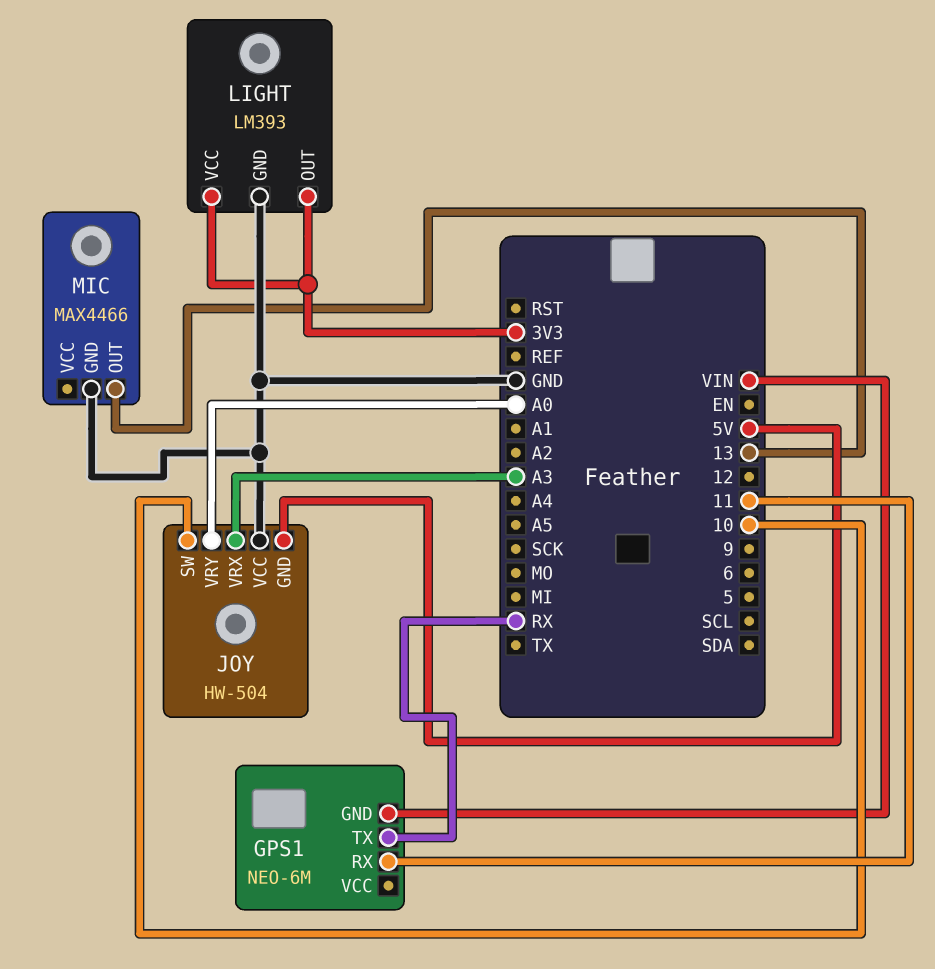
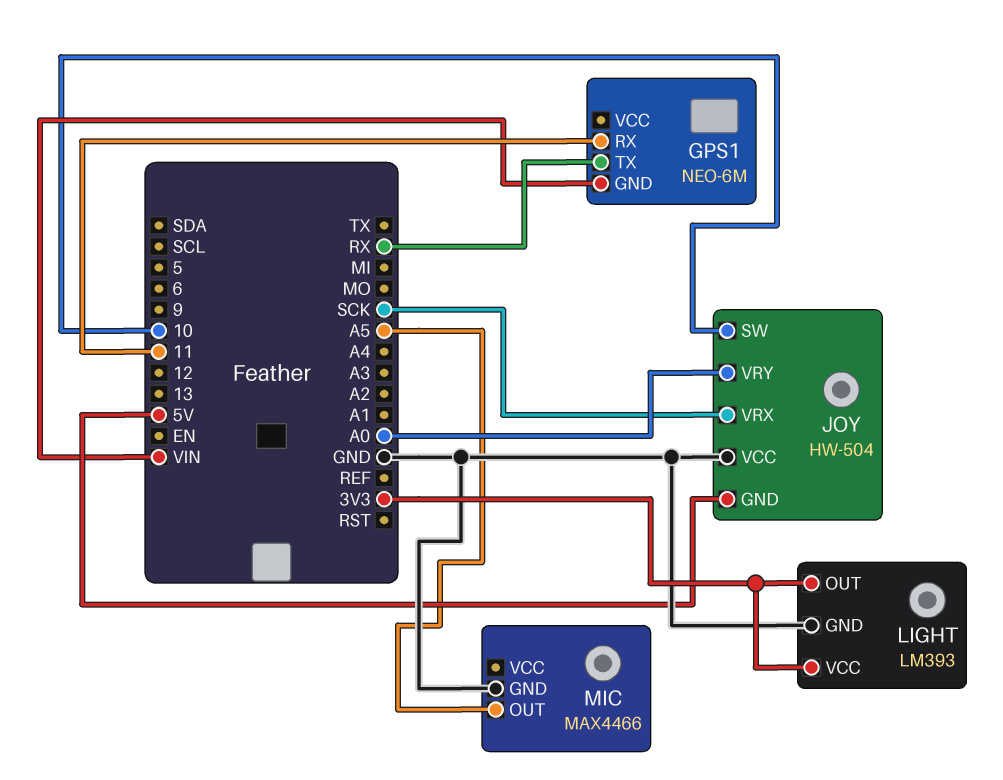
JOY pin VRX: A3 -> SCK
MIC pin OUT: 13 -> A5

